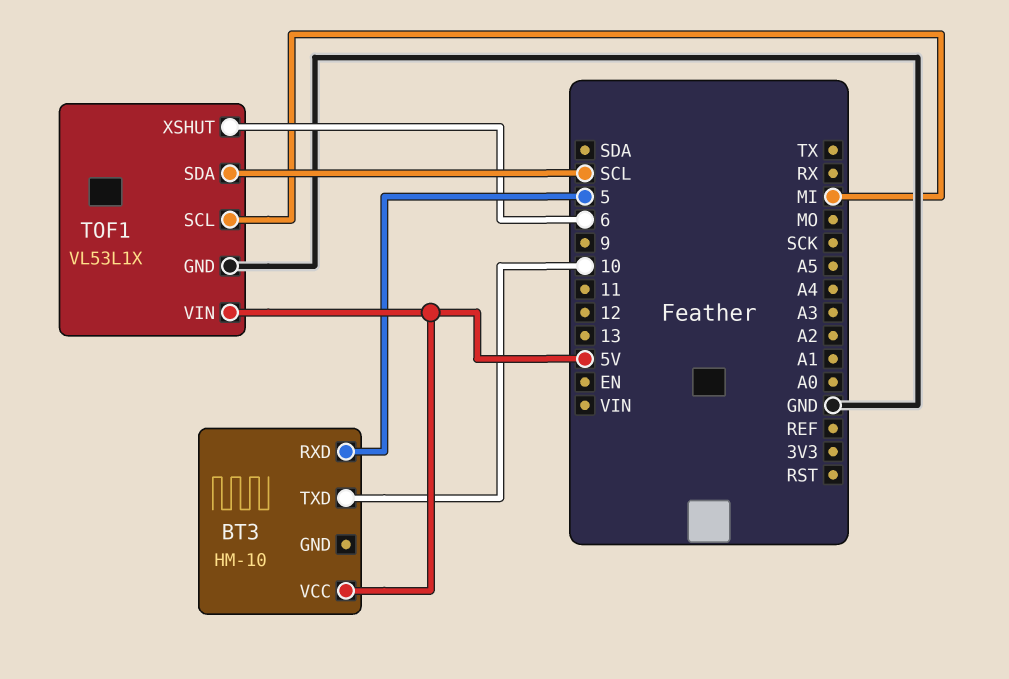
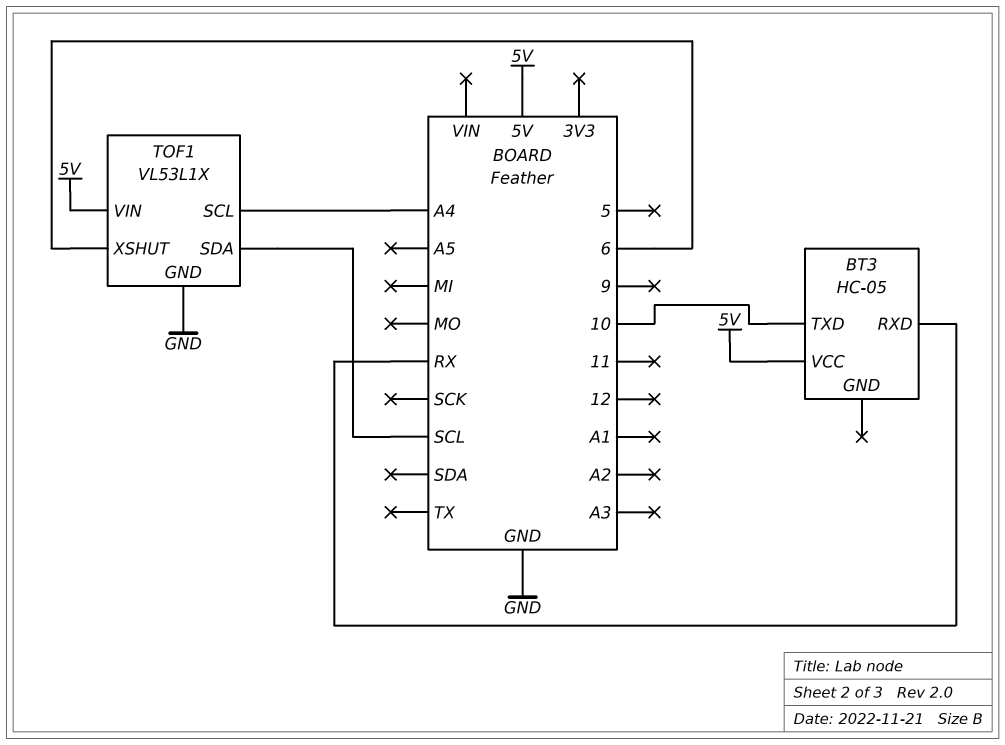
BT3: HM-10 -> HC-05
BT3 pin RXD: 5 -> RX
TOF1 pin SCL: MI -> A4

